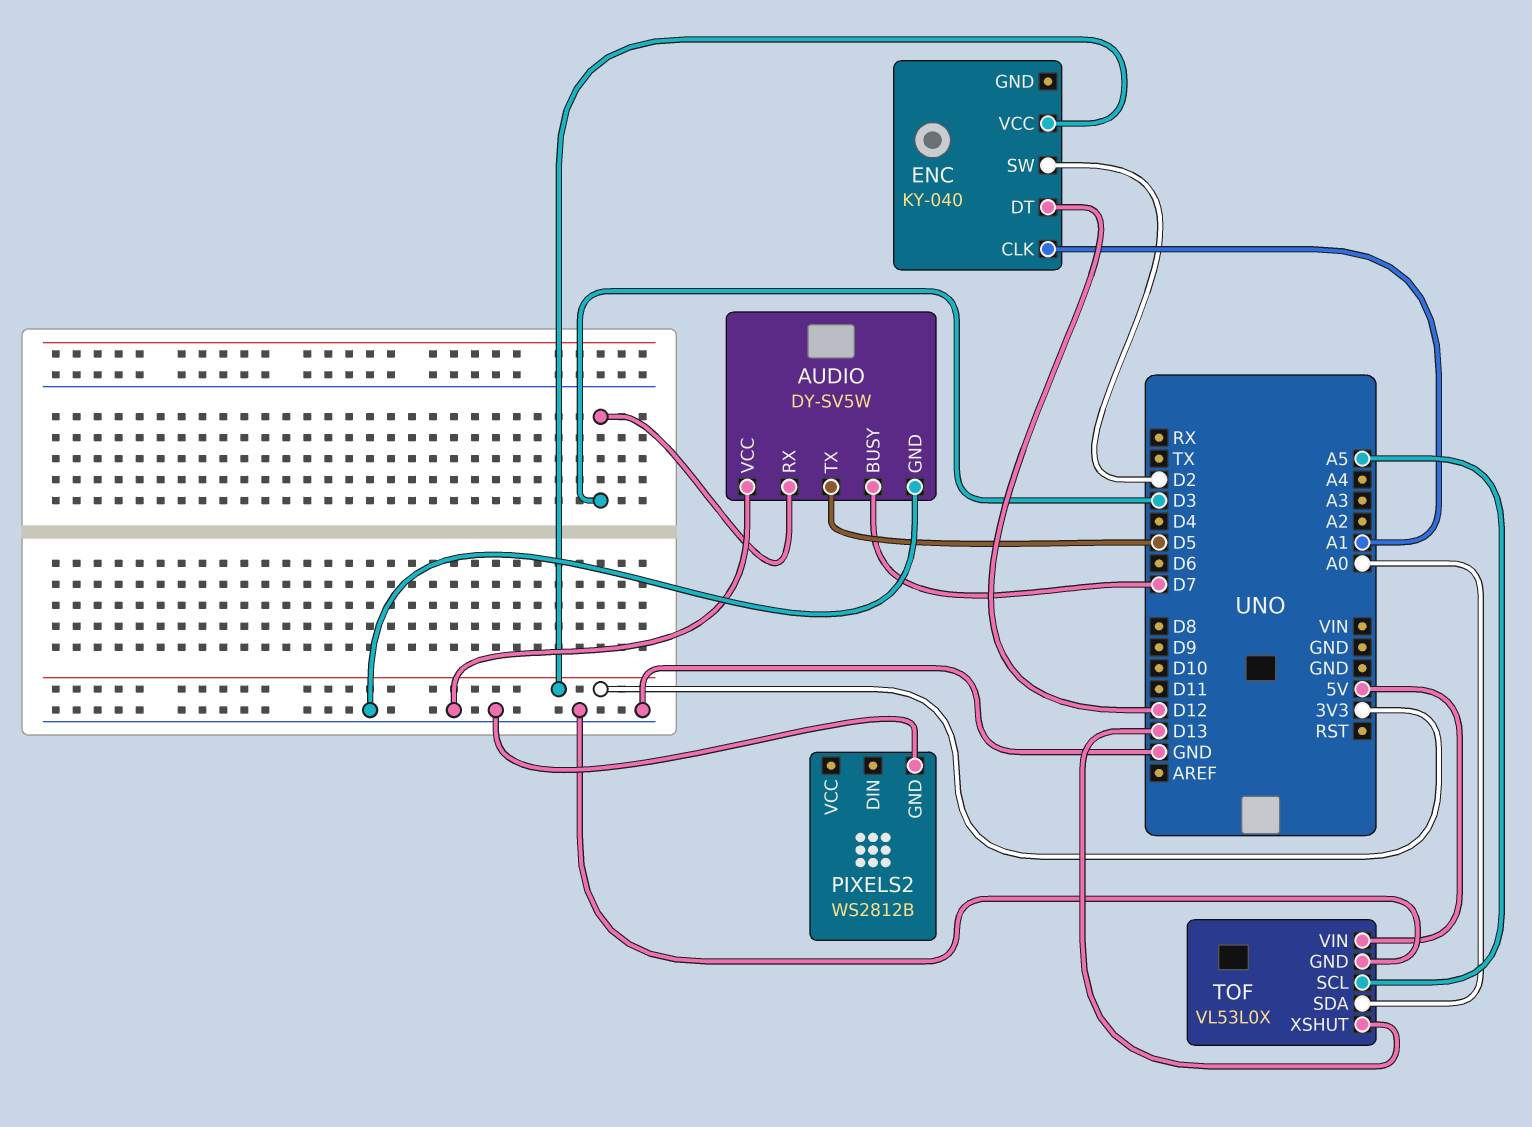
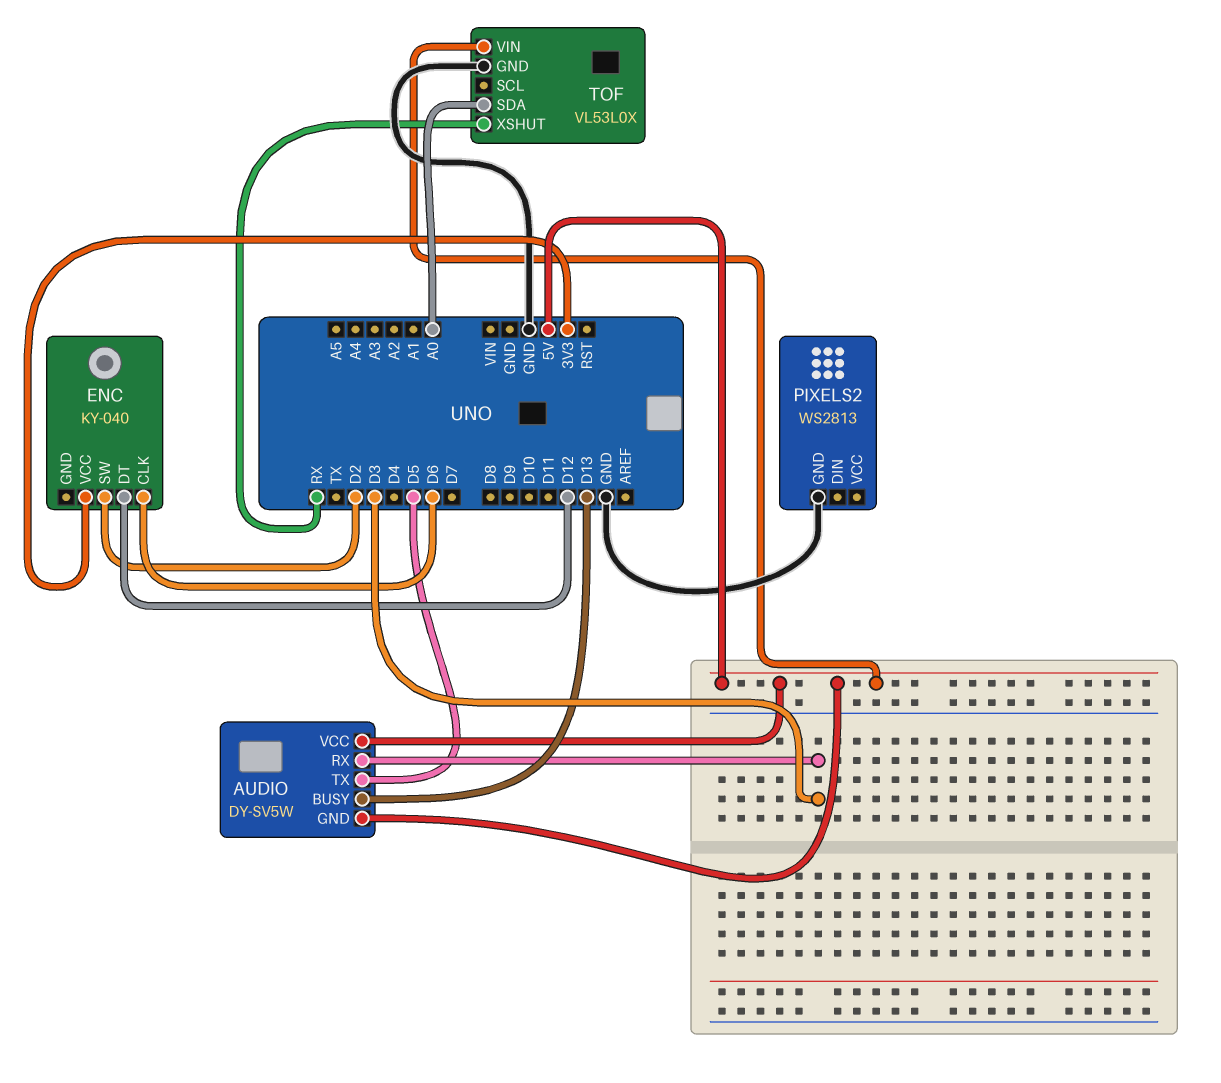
AUDIO pin BUSY: D7 -> D13
AUDIO pin GND: GND -> 5V
AUDIO pin VCC: GND -> 5V
ENC pin CLK: A1 -> D6
PIXELS2: WS2812B -> WS2813
TOF pin SCL: A5 -> none
TOF pin XSHUT: D13 -> RX

